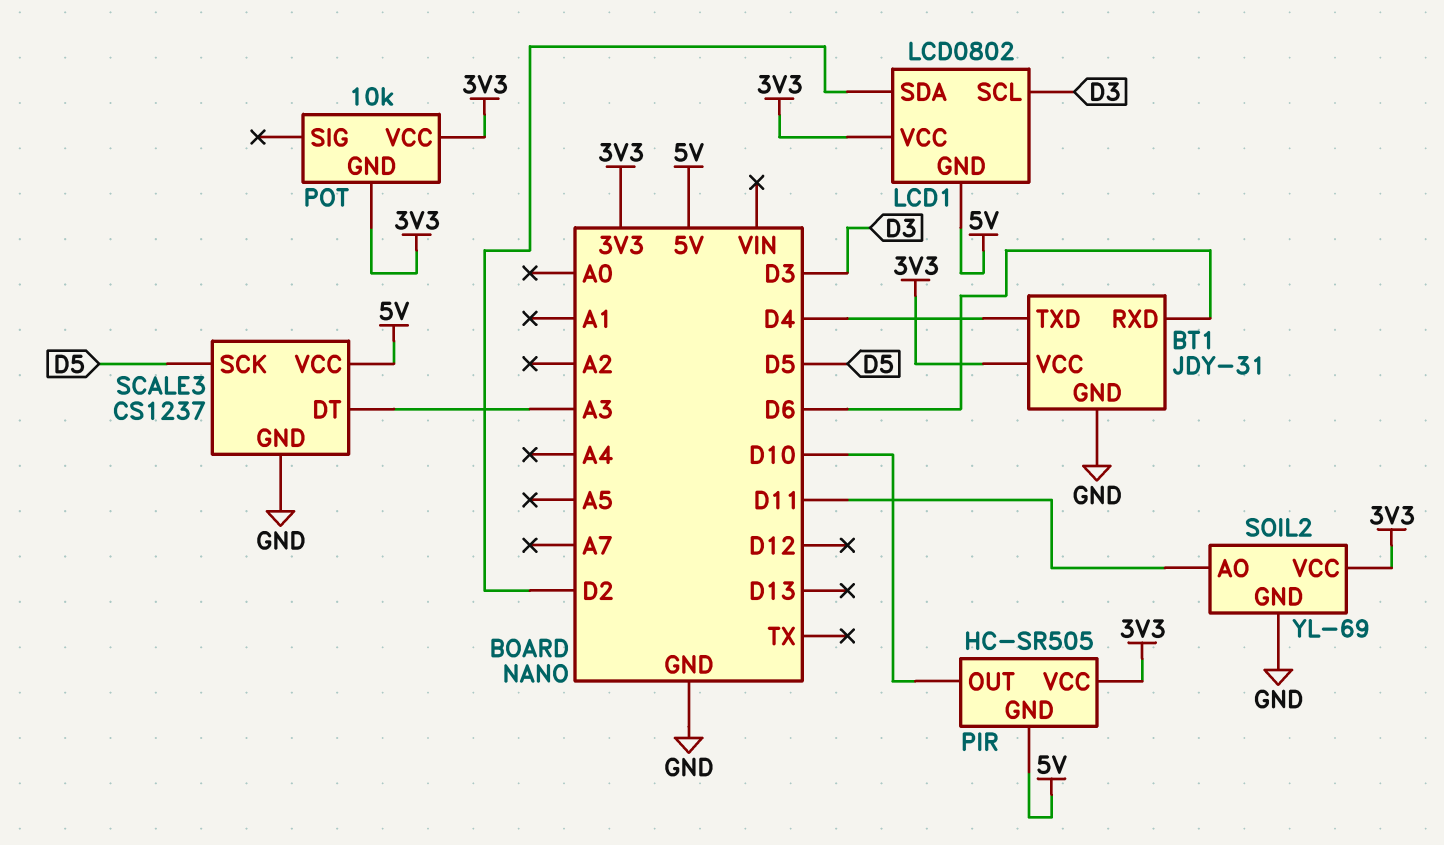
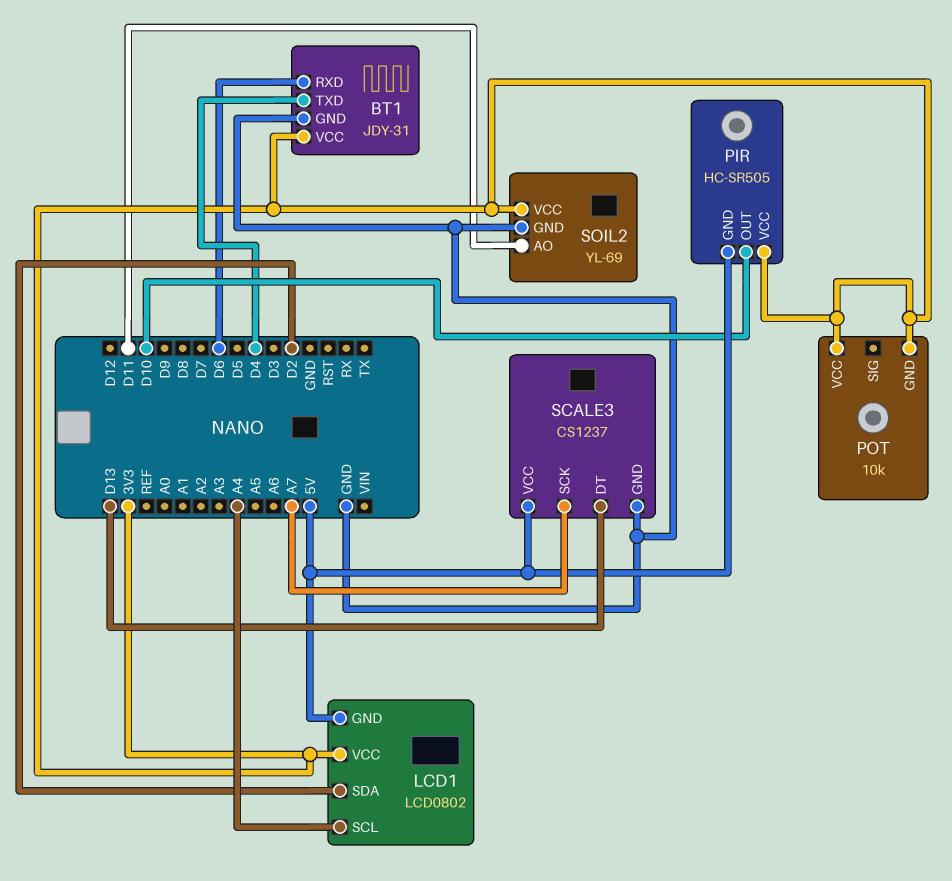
LCD1 pin SCL: D3 -> A4
SCALE3 pin DT: A3 -> D13
SCALE3 pin SCK: D5 -> A7

